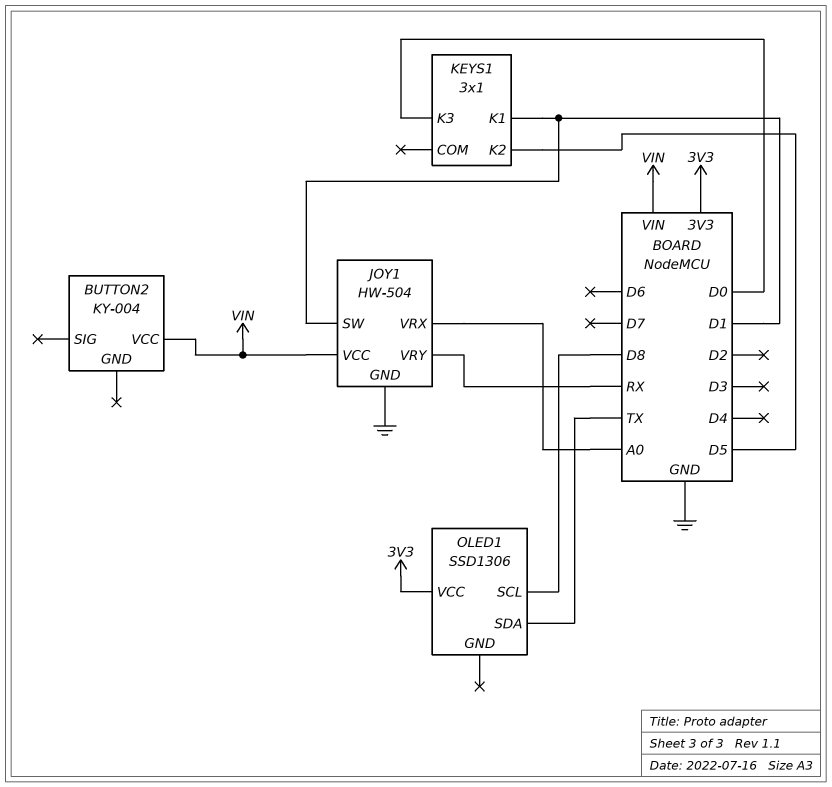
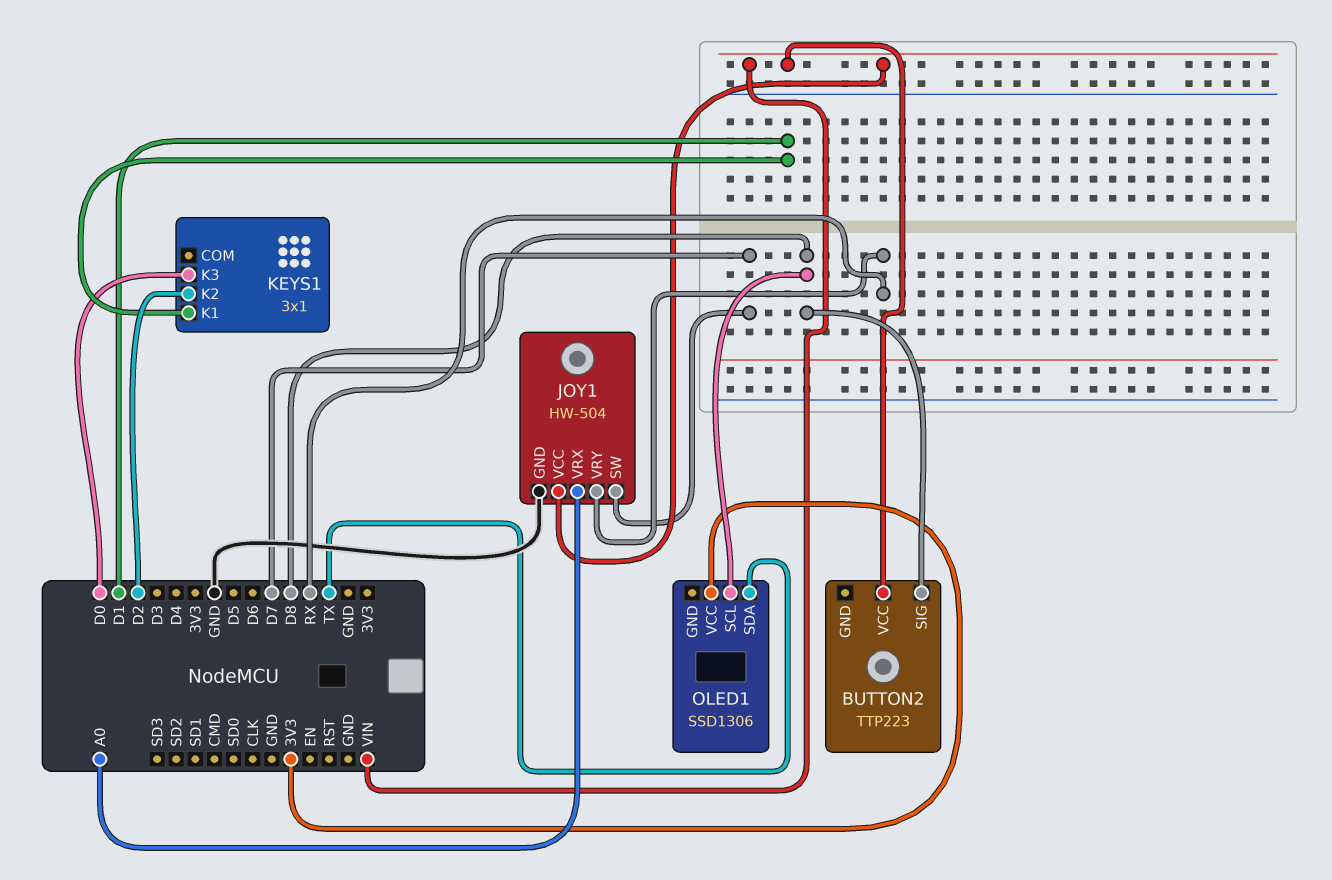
BUTTON2: KY-004 -> TTP223
BUTTON2 pin SIG: none -> D8
JOY1 pin SW: D1 -> D7
KEYS1 pin K2: D5 -> D2

